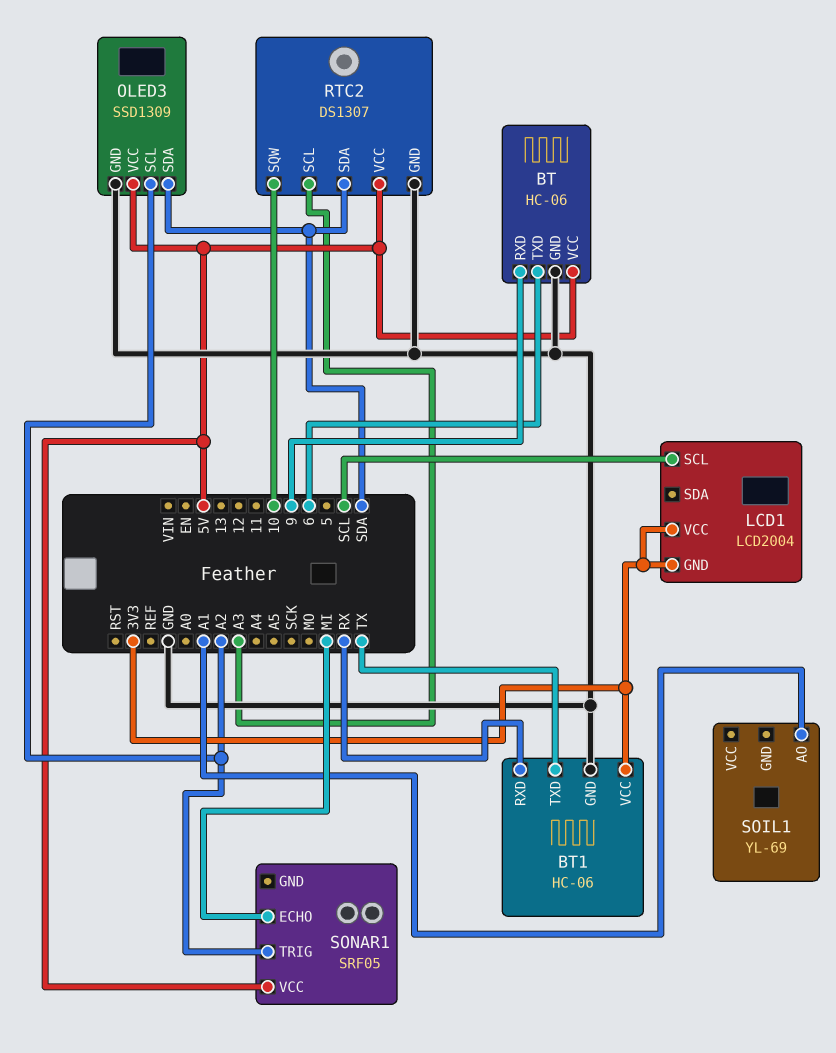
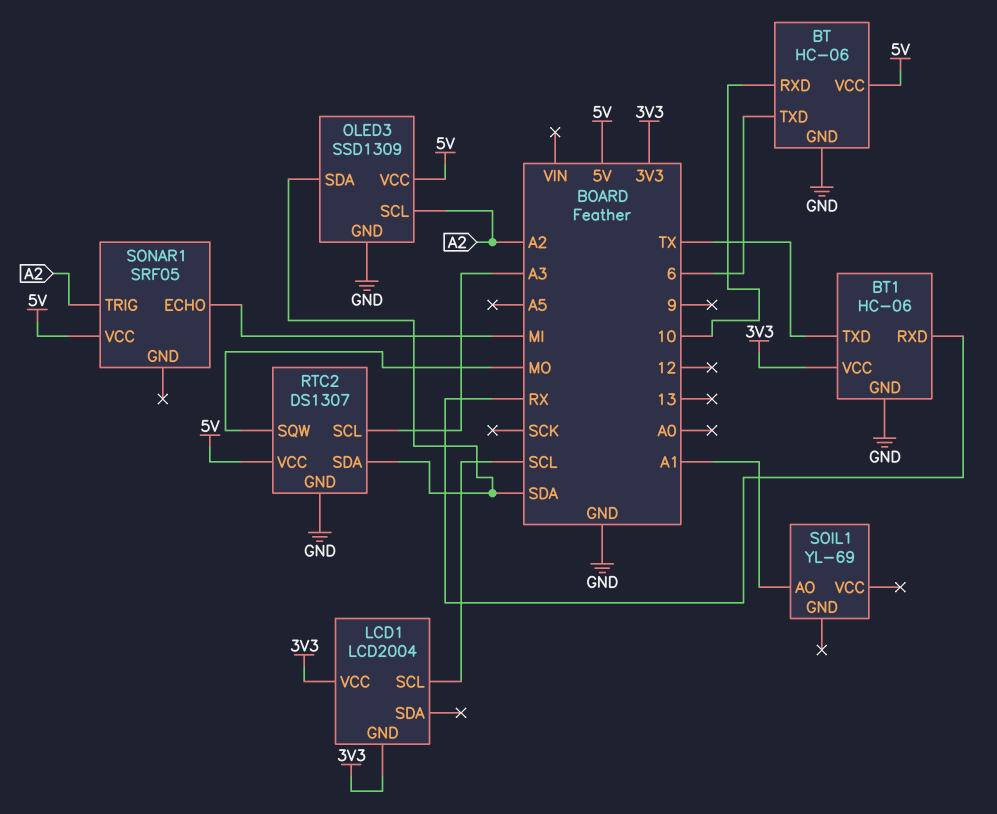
BT pin RXD: 9 -> 10
RTC2 pin SQW: 10 -> MO

